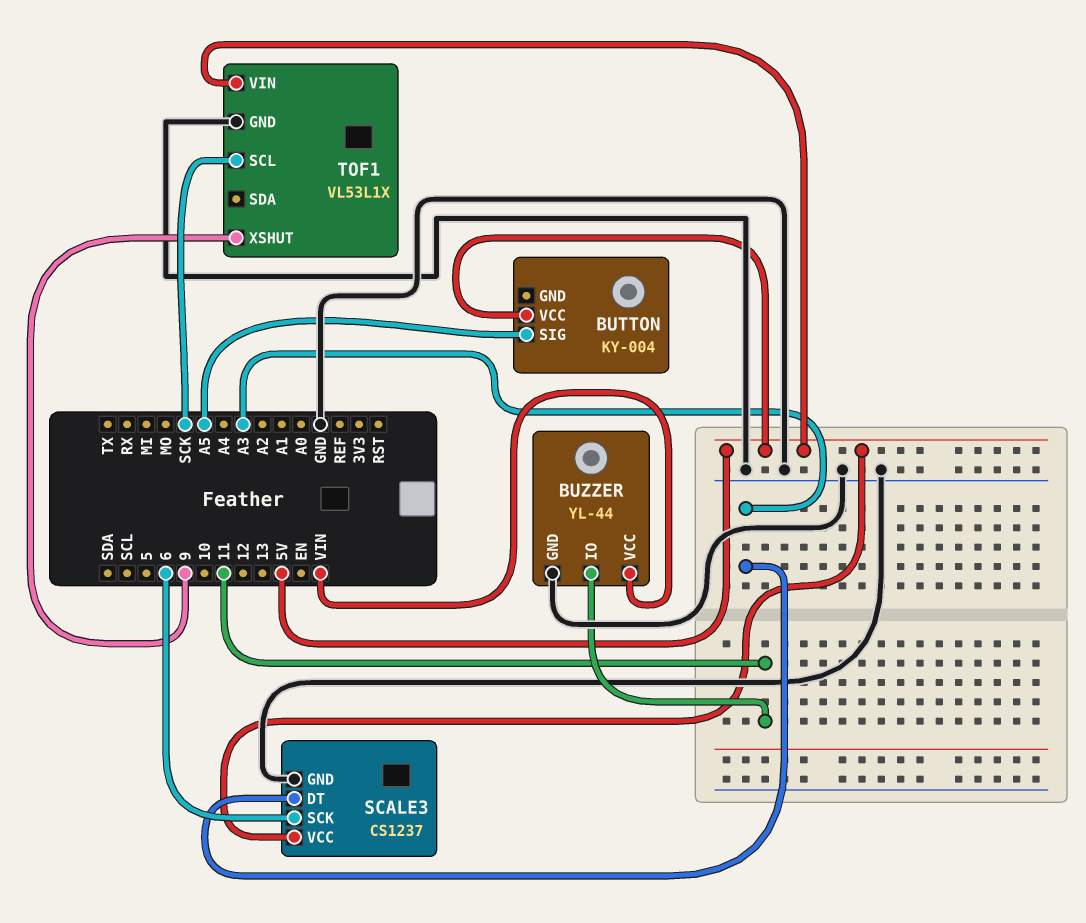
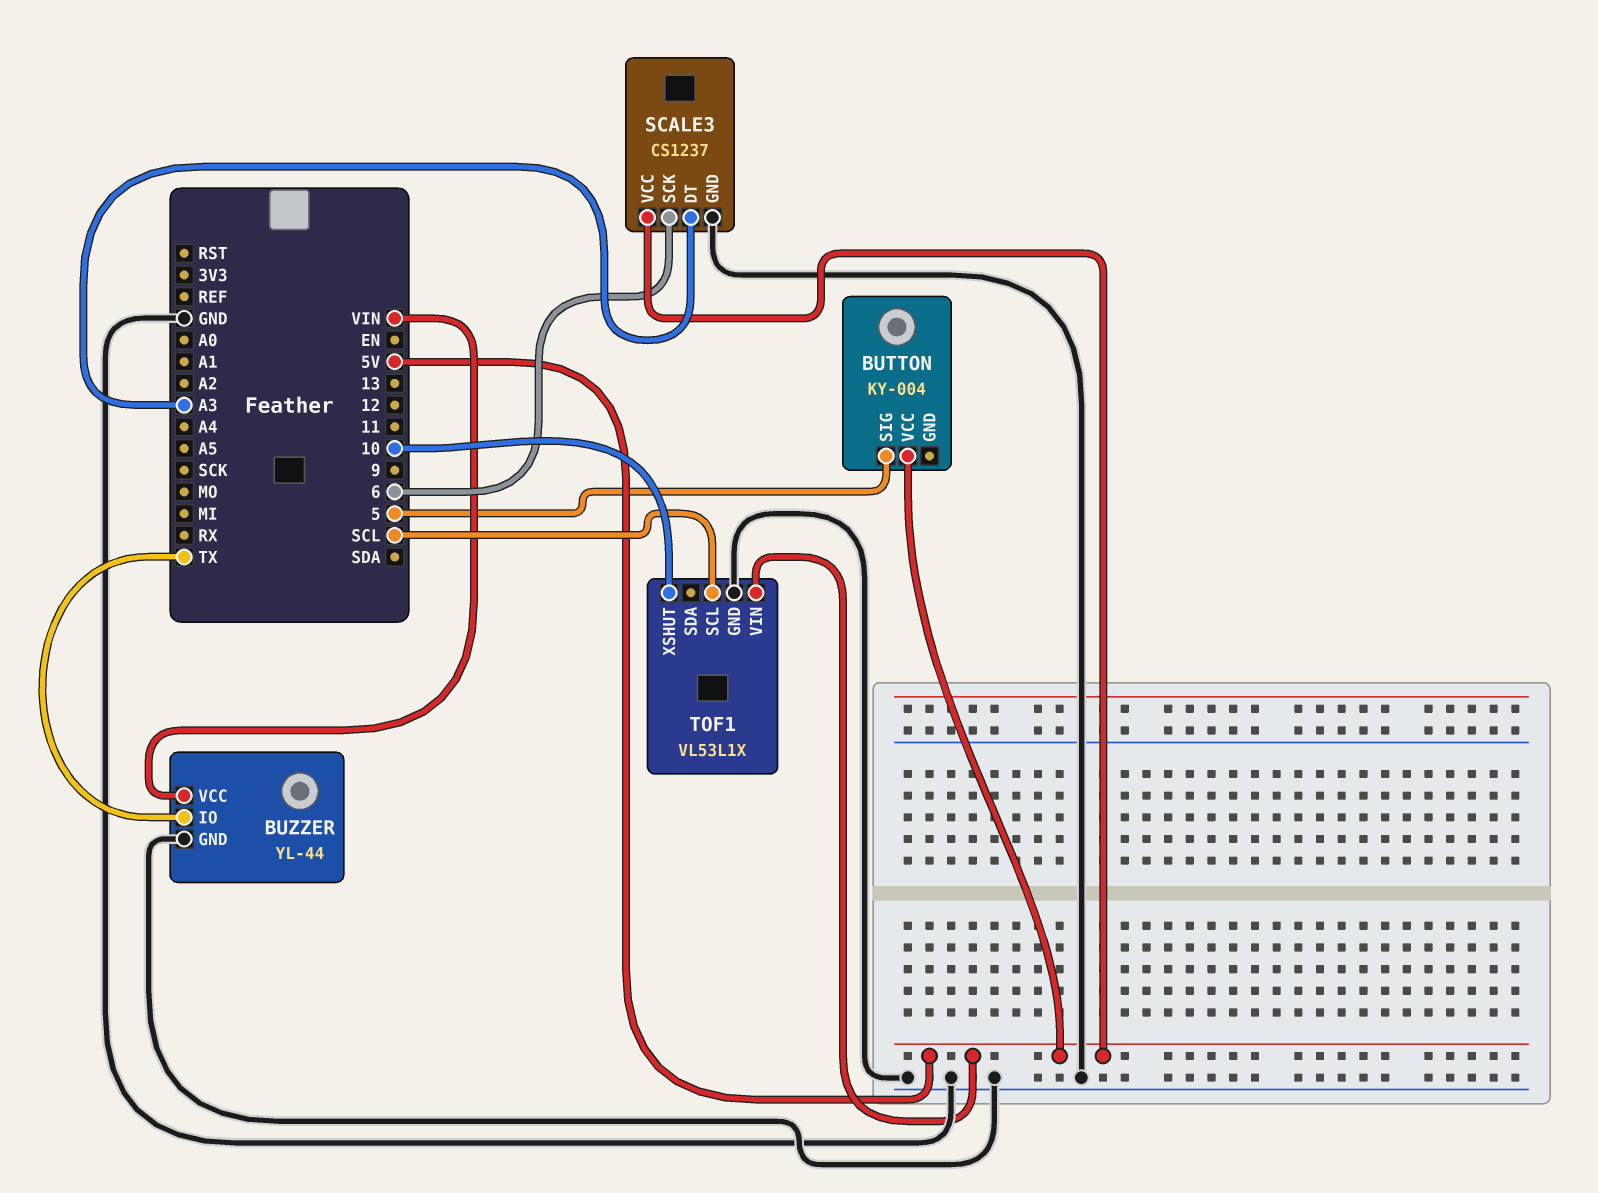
BUTTON pin SIG: A5 -> 5
BUZZER pin IO: 11 -> TX
TOF1 pin SCL: SCK -> SCL
TOF1 pin XSHUT: 9 -> 10

